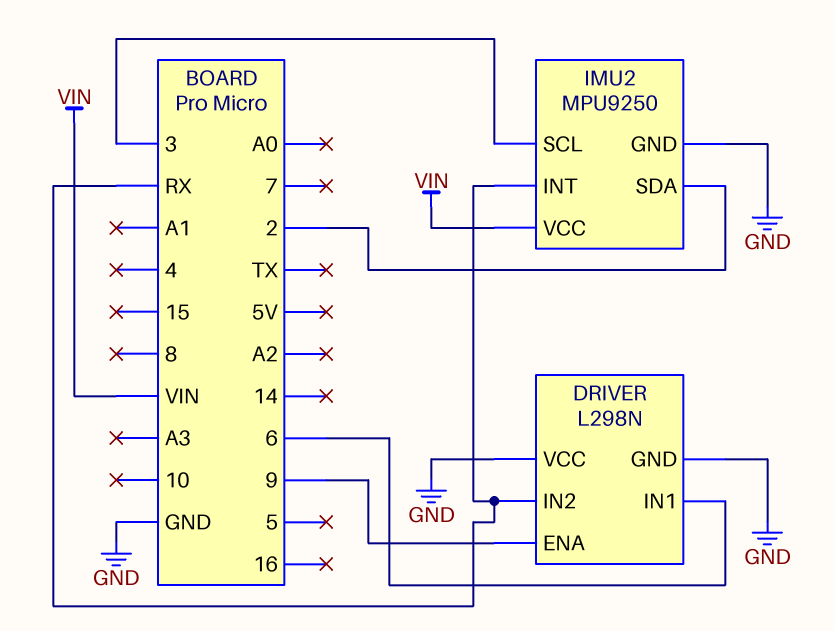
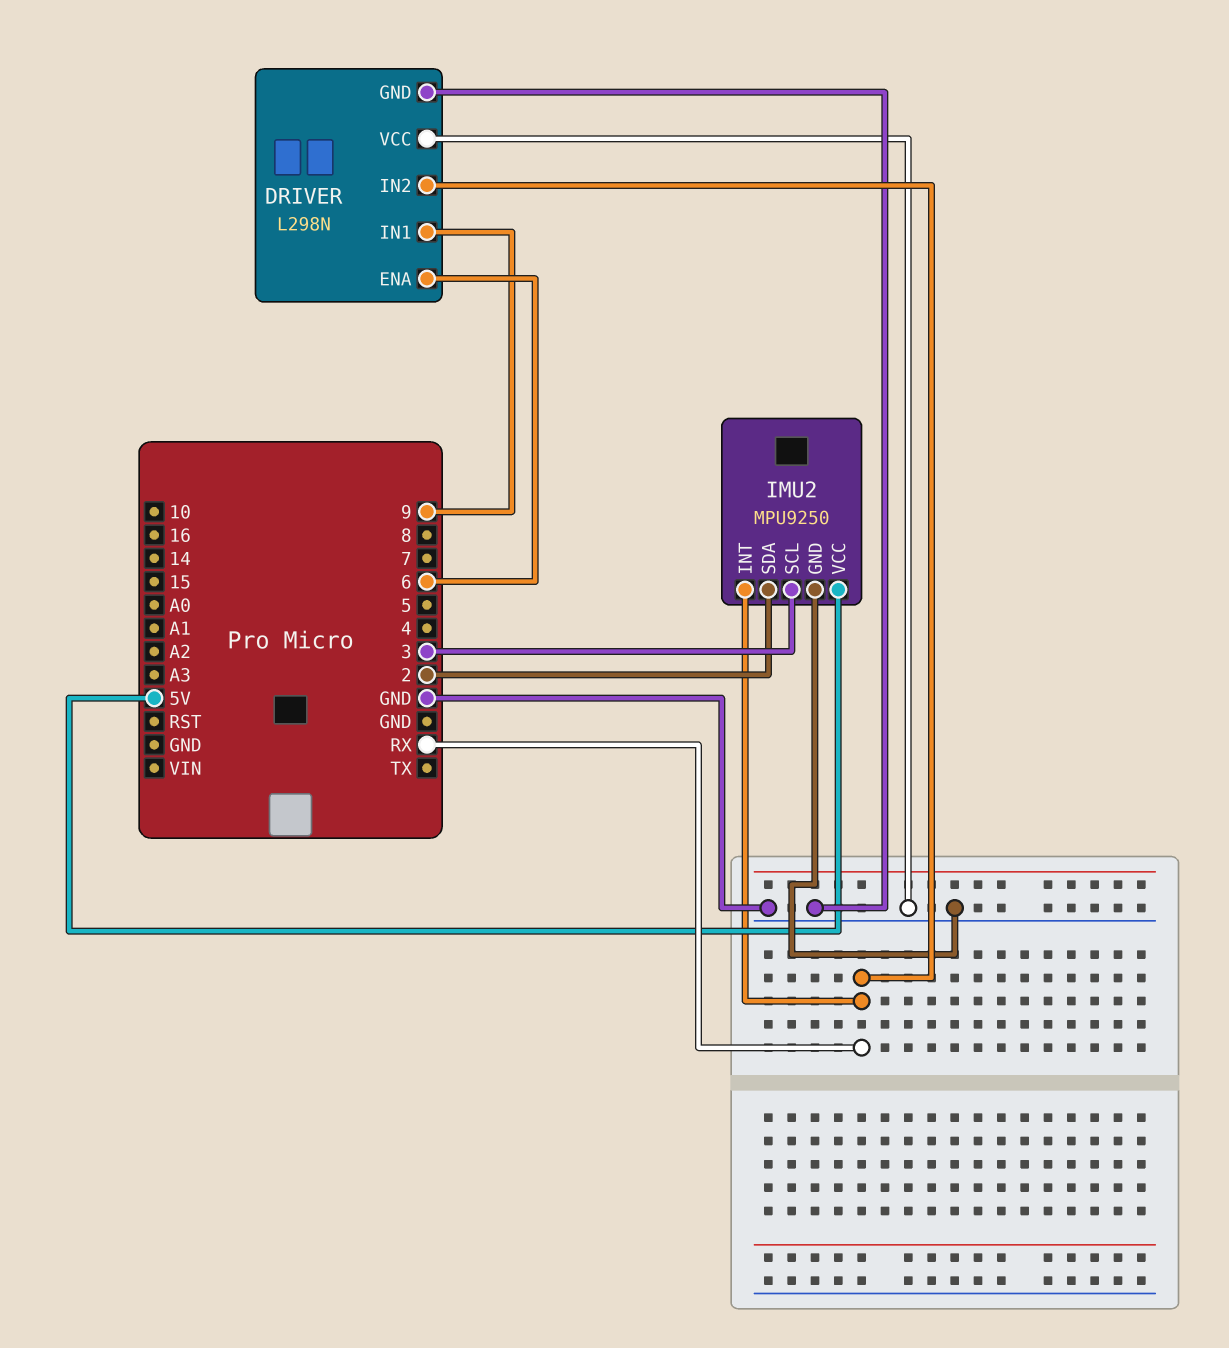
DRIVER pin ENA: 9 -> 6
DRIVER pin IN1: 6 -> 9
IMU2 pin VCC: VIN -> 5V

